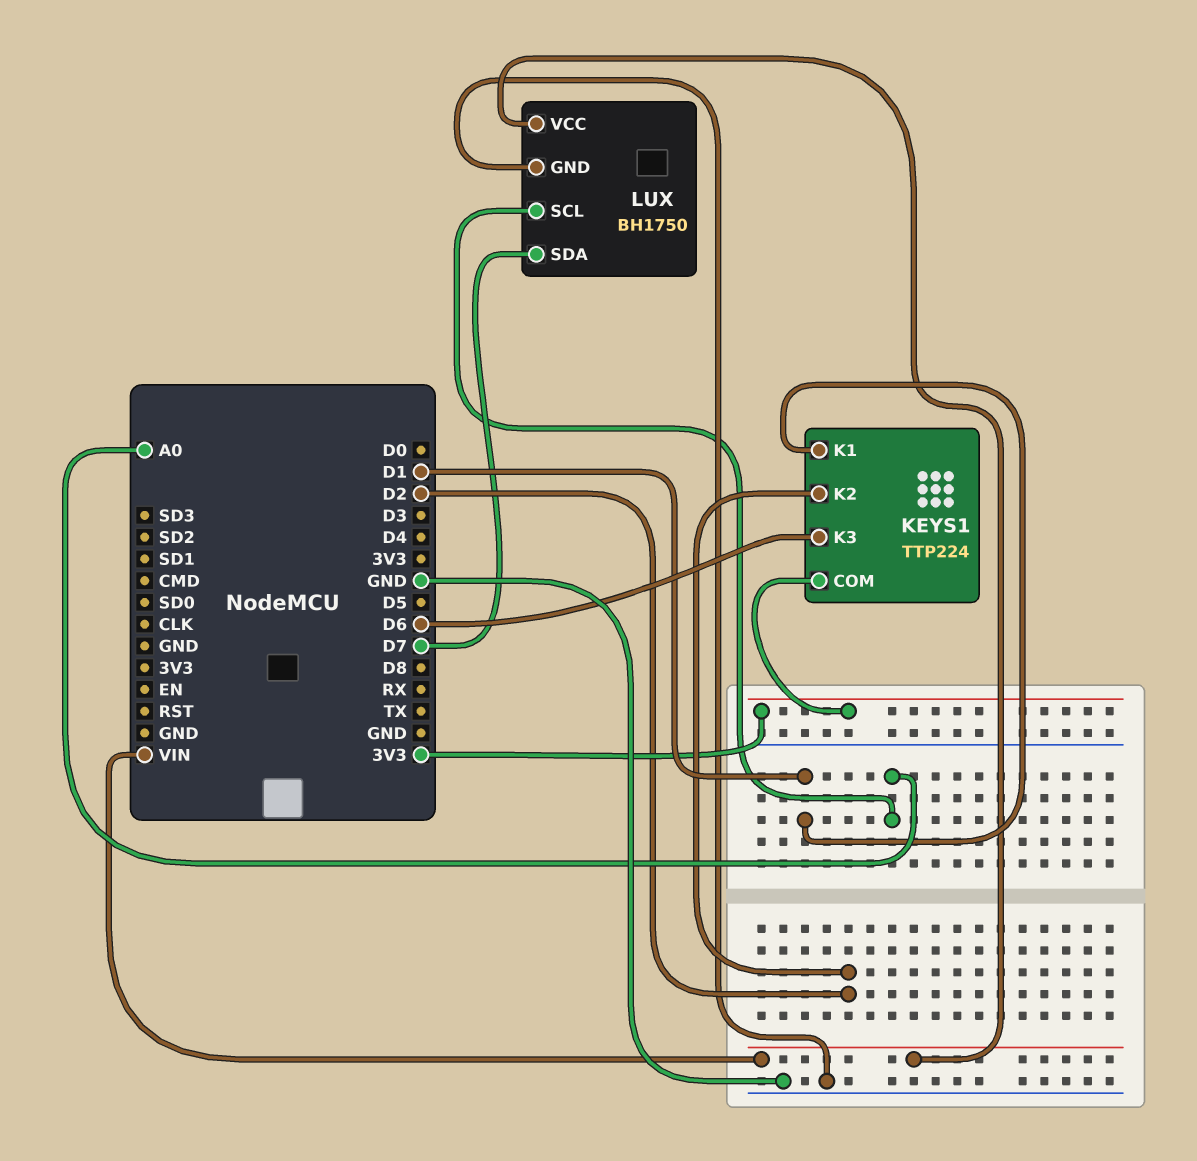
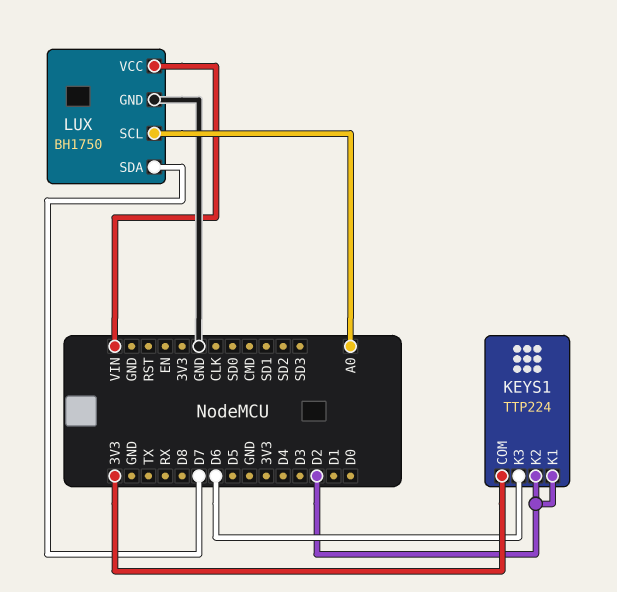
KEYS1 pin K1: D1 -> D2

